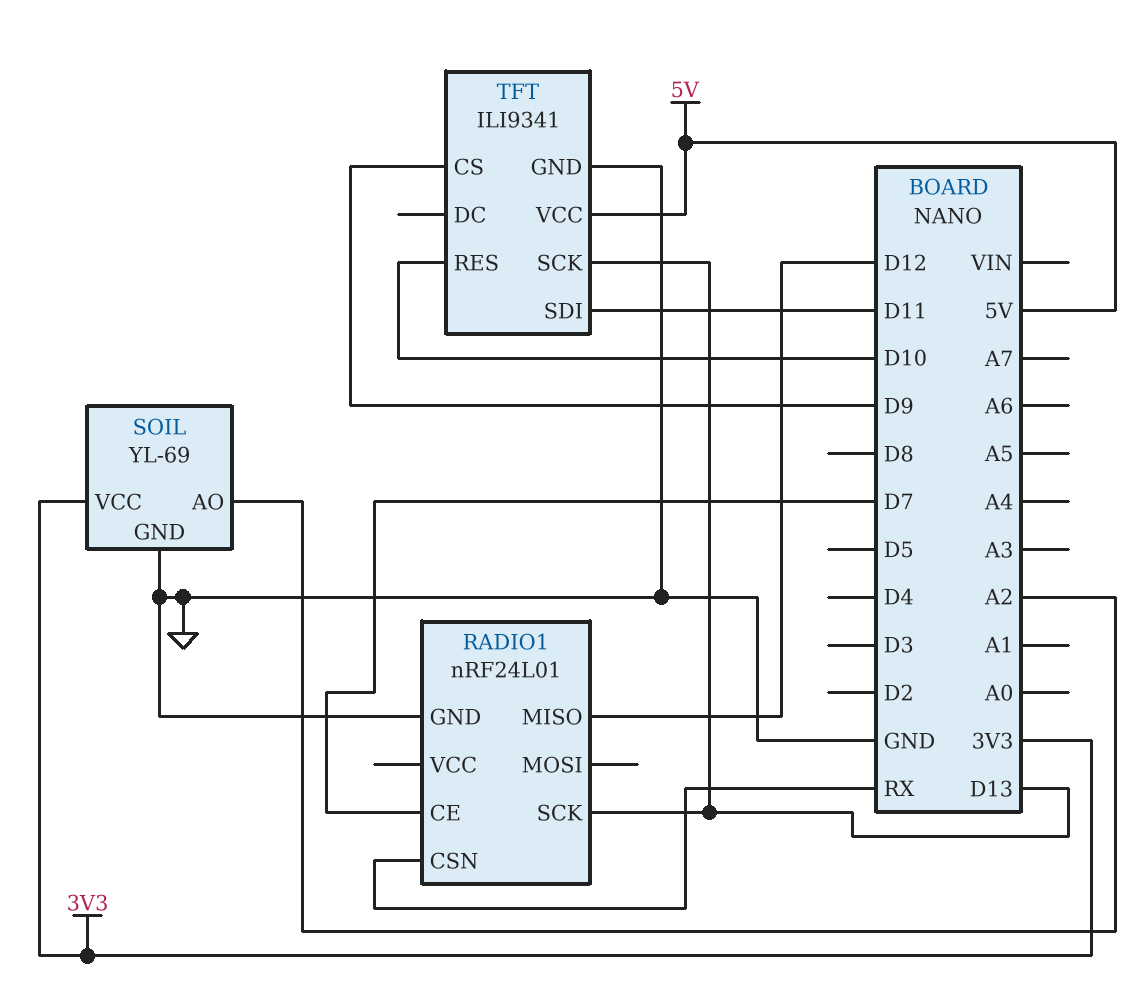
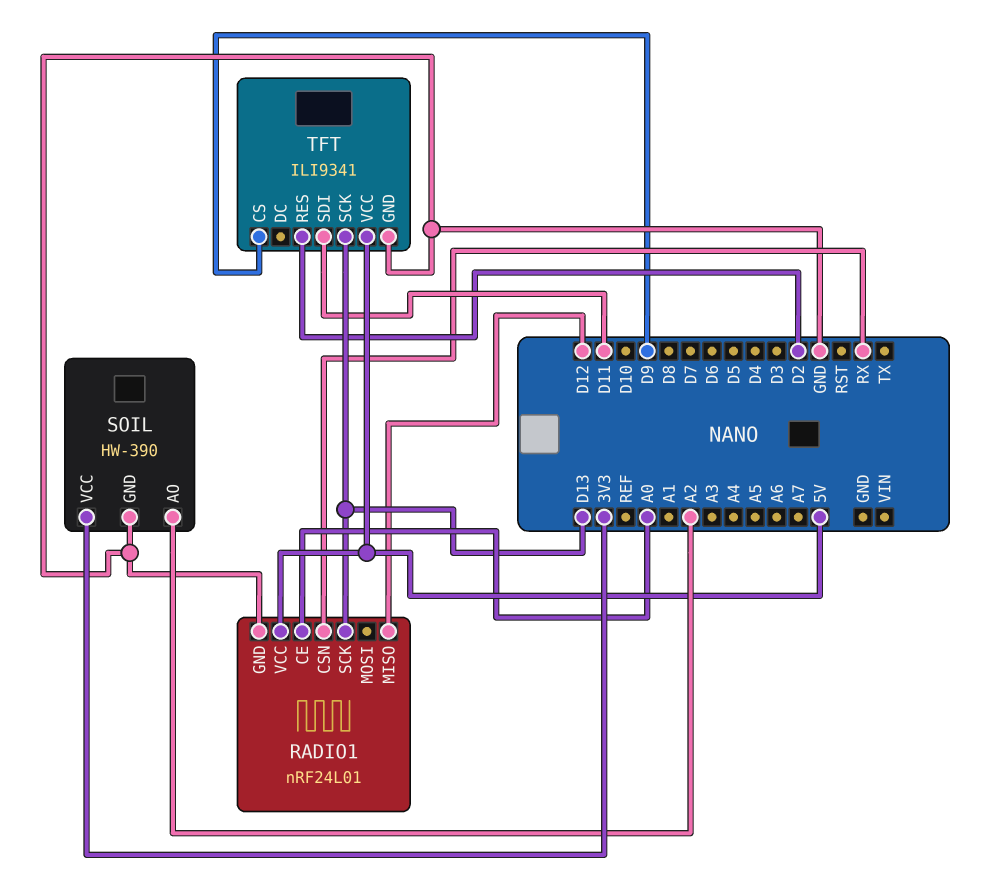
RADIO1 pin CE: D7 -> A0
RADIO1 pin VCC: none -> 5V
SOIL: YL-69 -> HW-390
TFT pin RES: D10 -> D2

